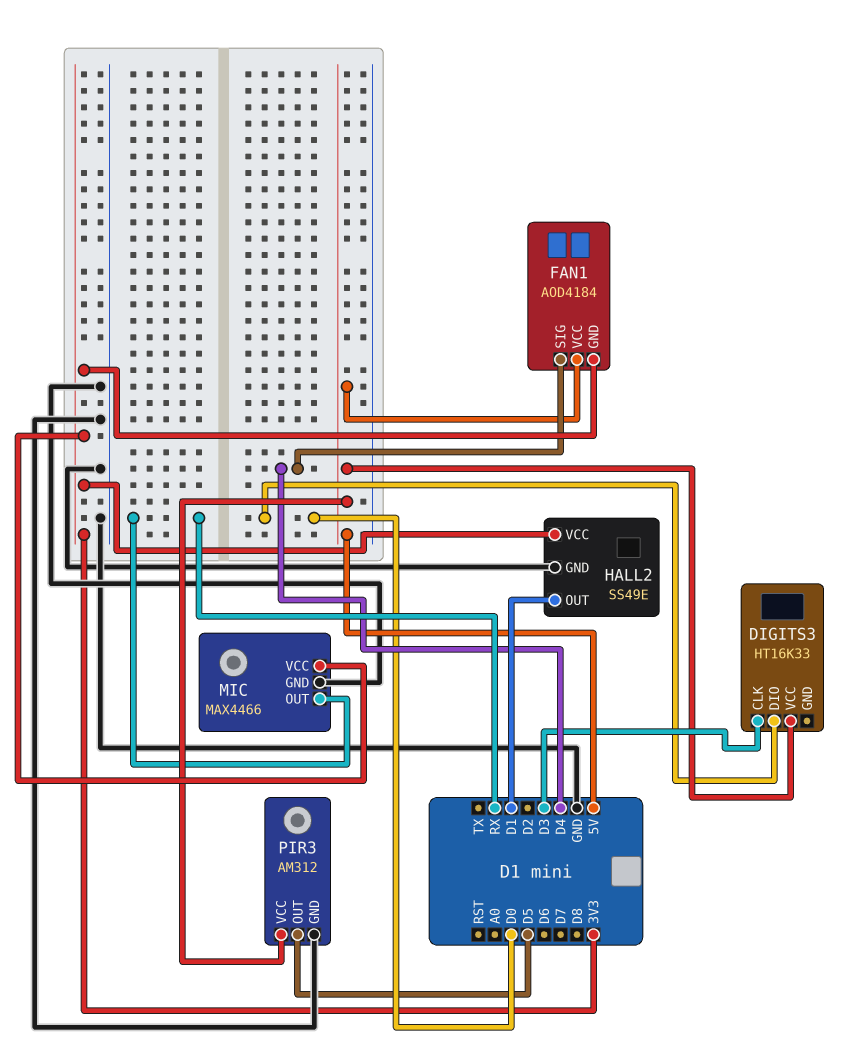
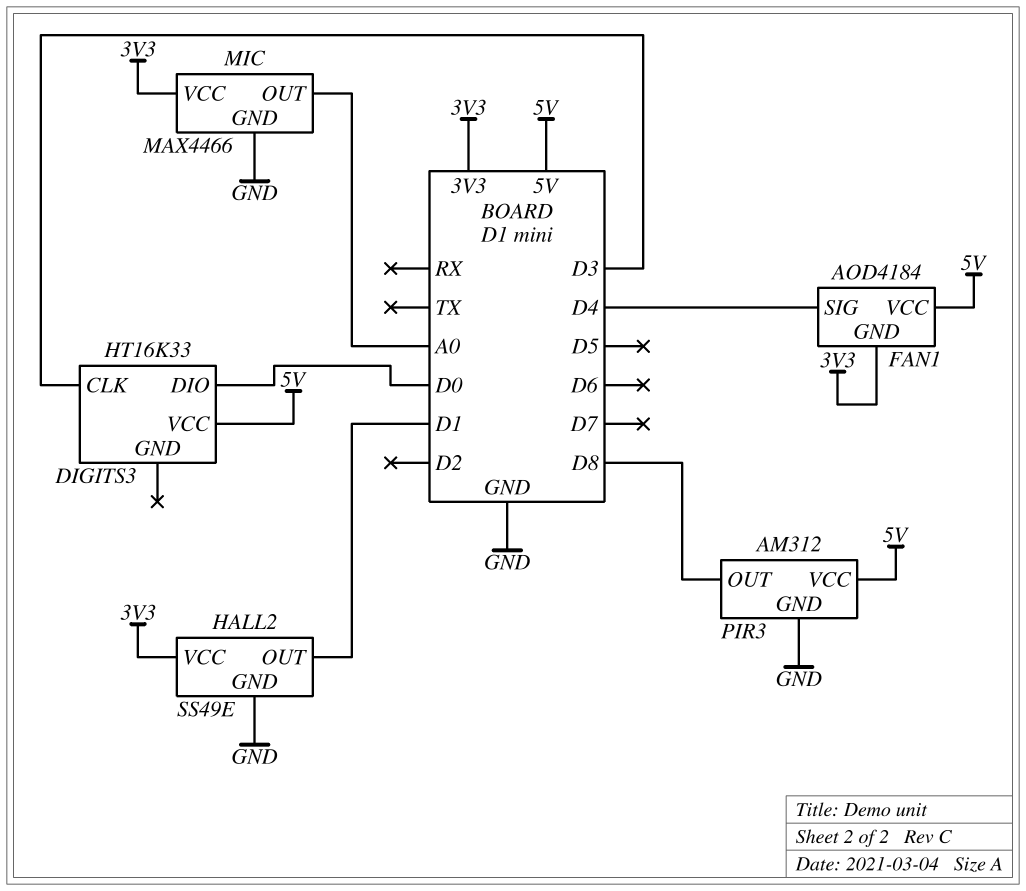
MIC pin OUT: RX -> A0
PIR3 pin OUT: D5 -> D8

